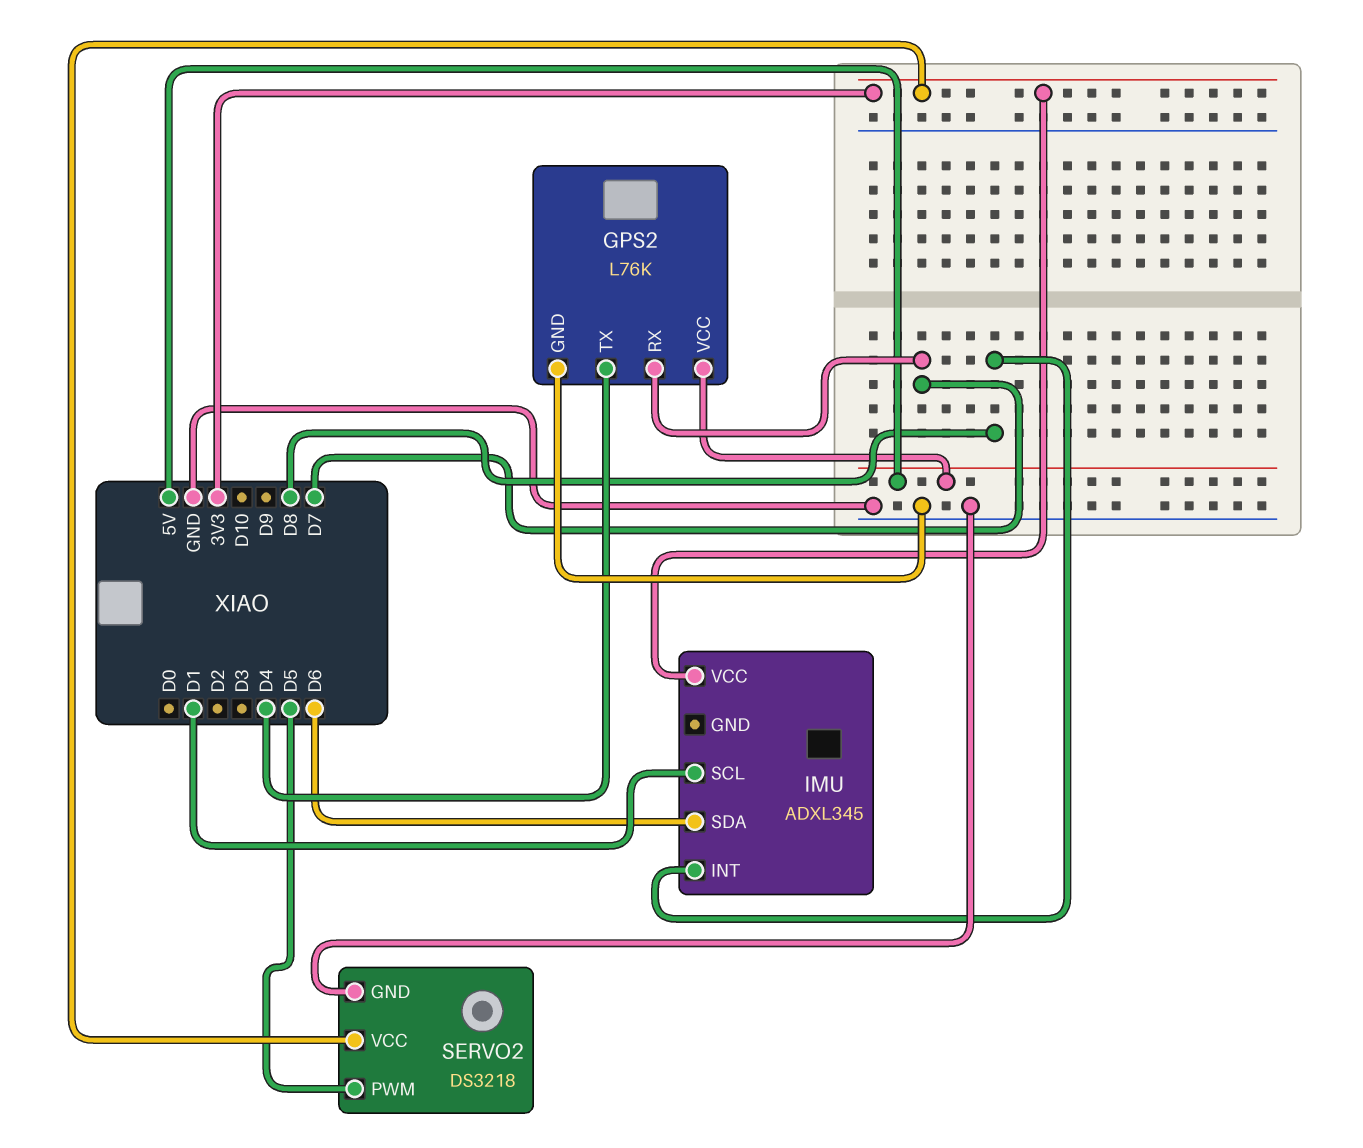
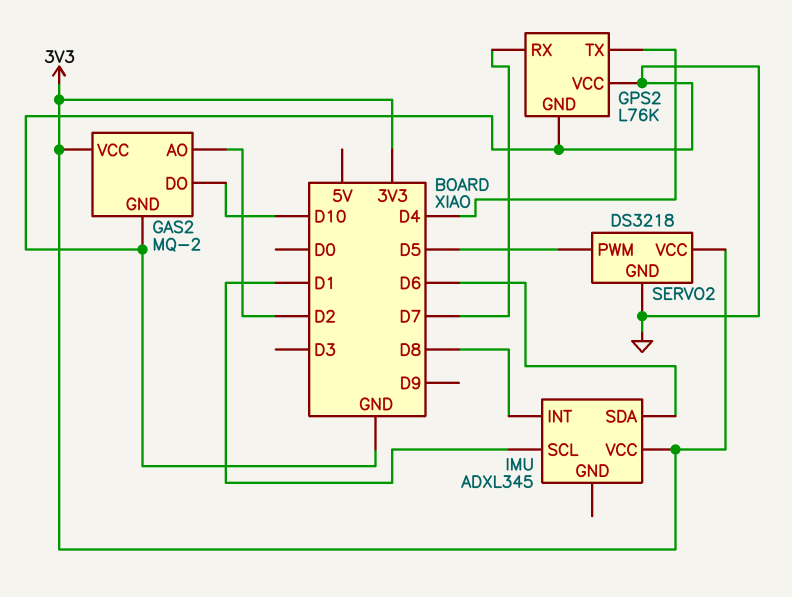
GAS2: none -> MQ-2
GAS2 pin AO: none -> D2
GAS2 pin DO: none -> D10
GAS2 pin GND: none -> GND
GAS2 pin VCC: none -> 3V3
GPS2 pin VCC: 5V -> GND

